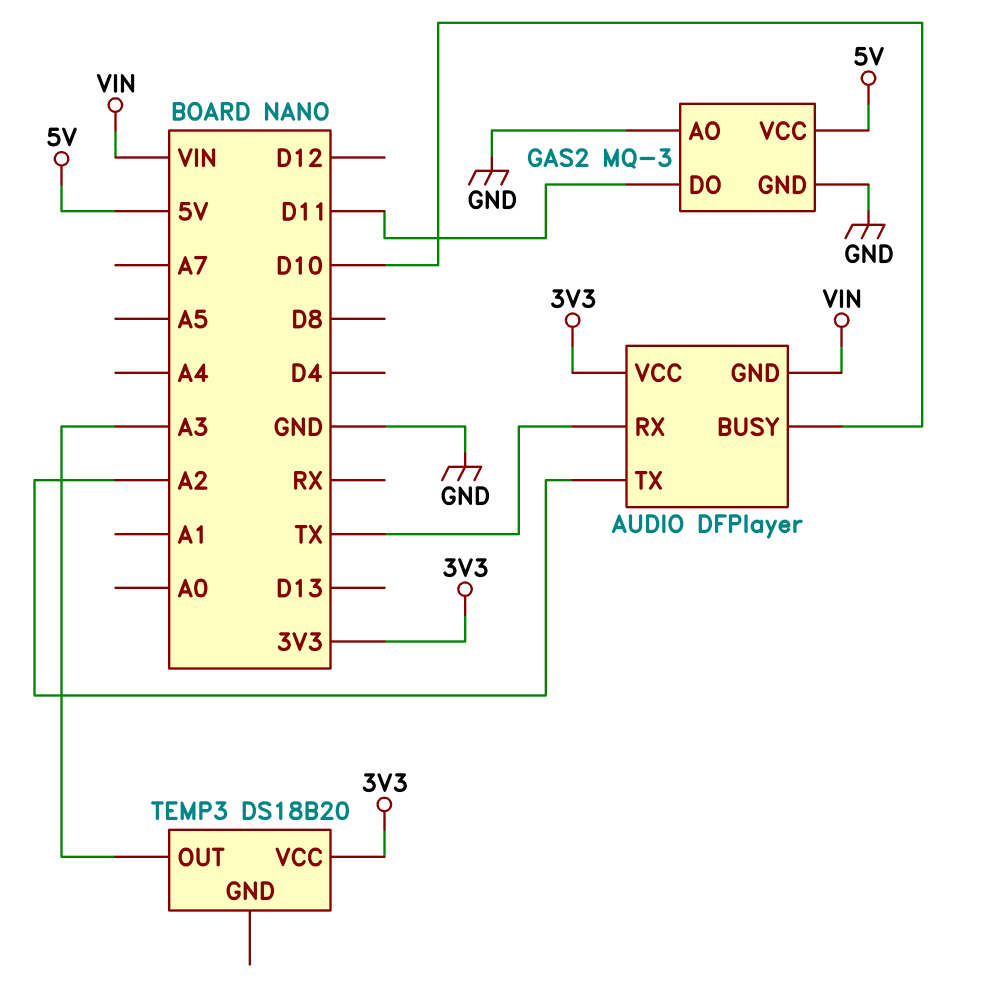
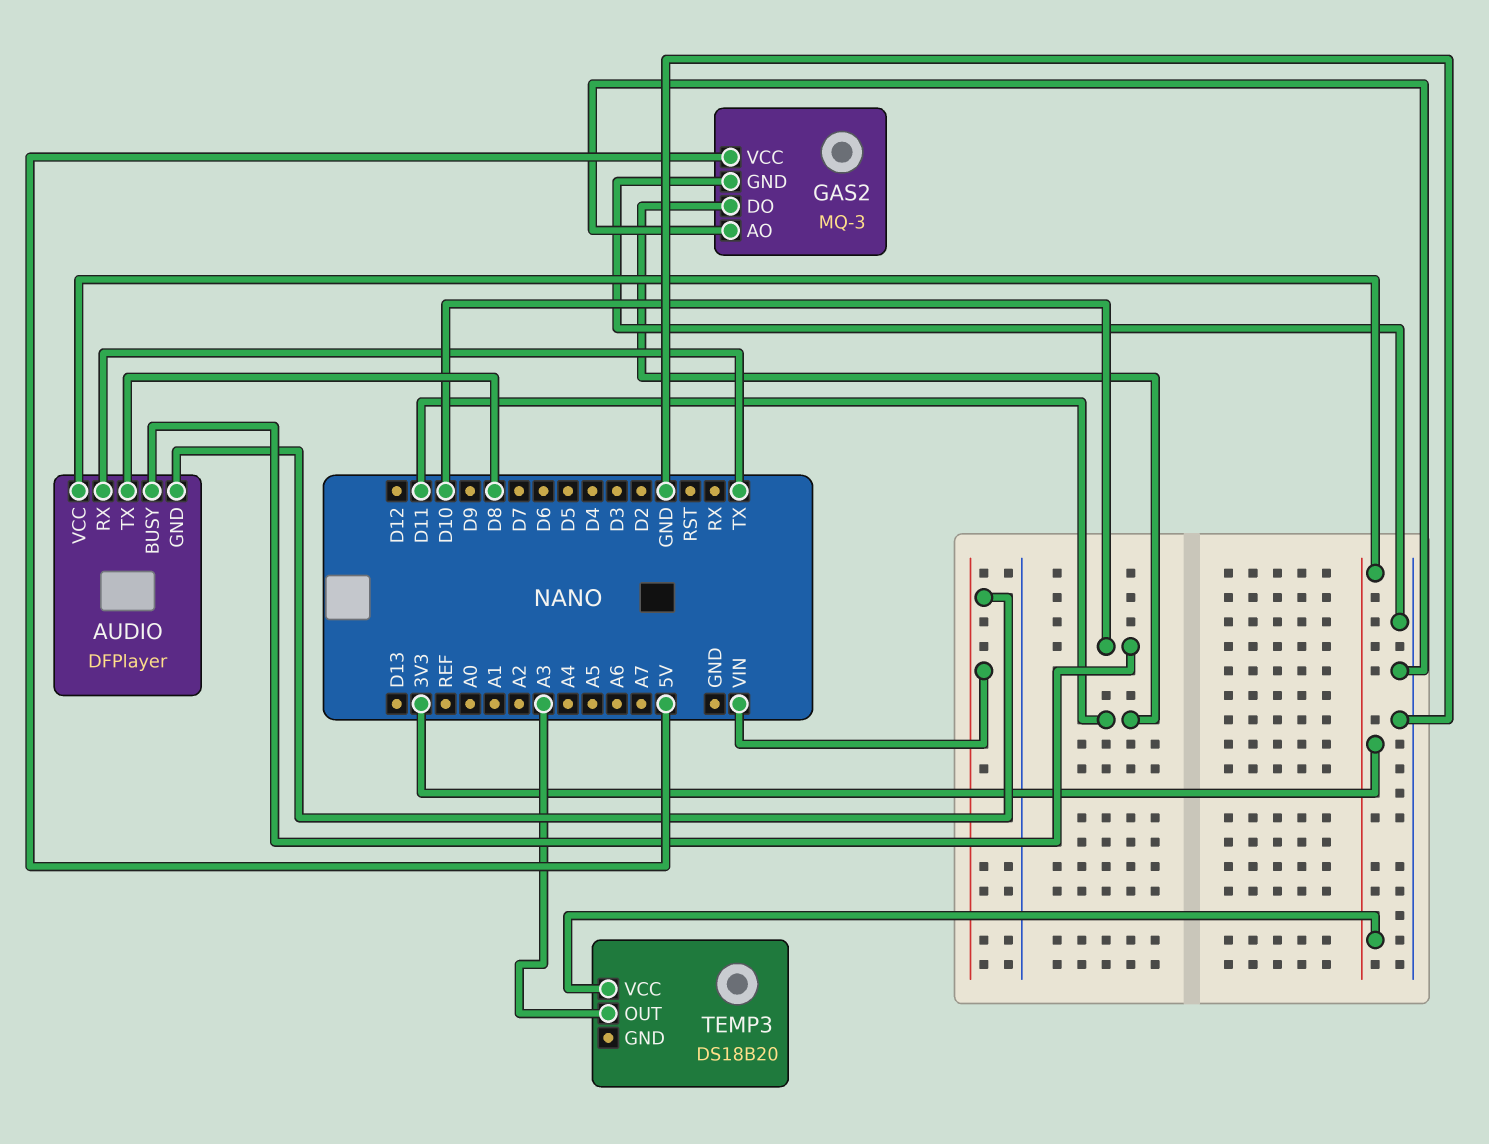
AUDIO pin TX: A2 -> D8

